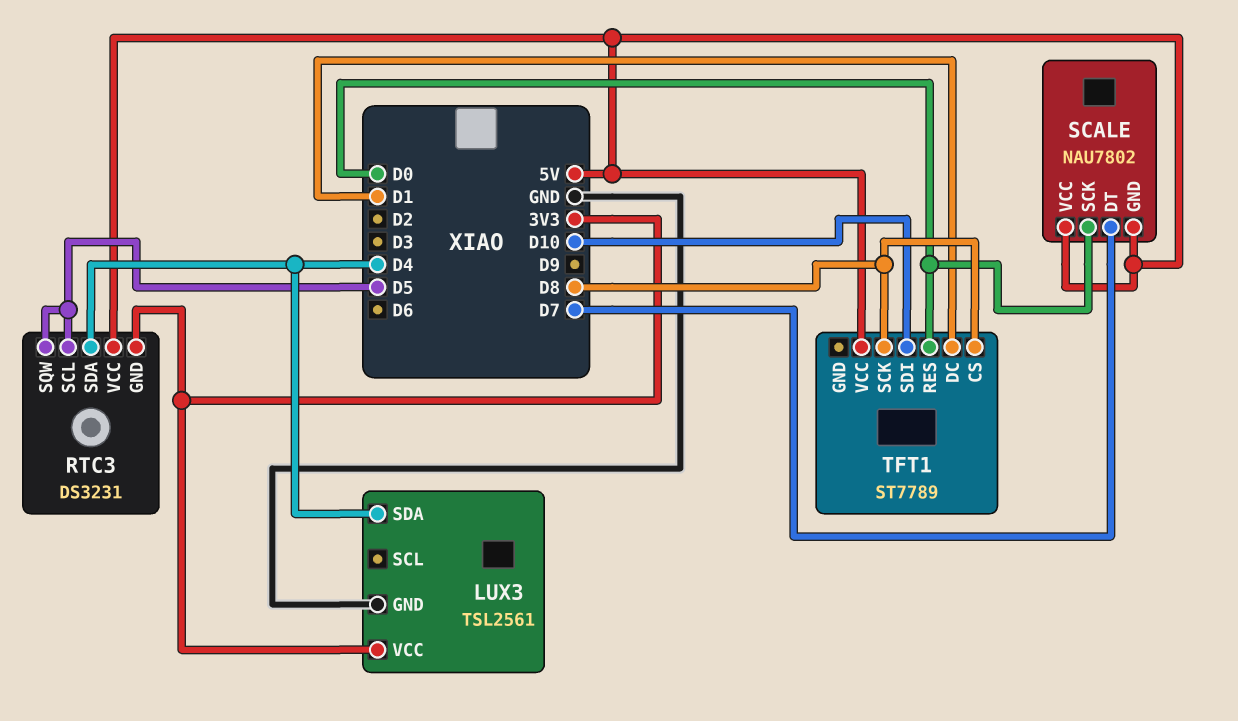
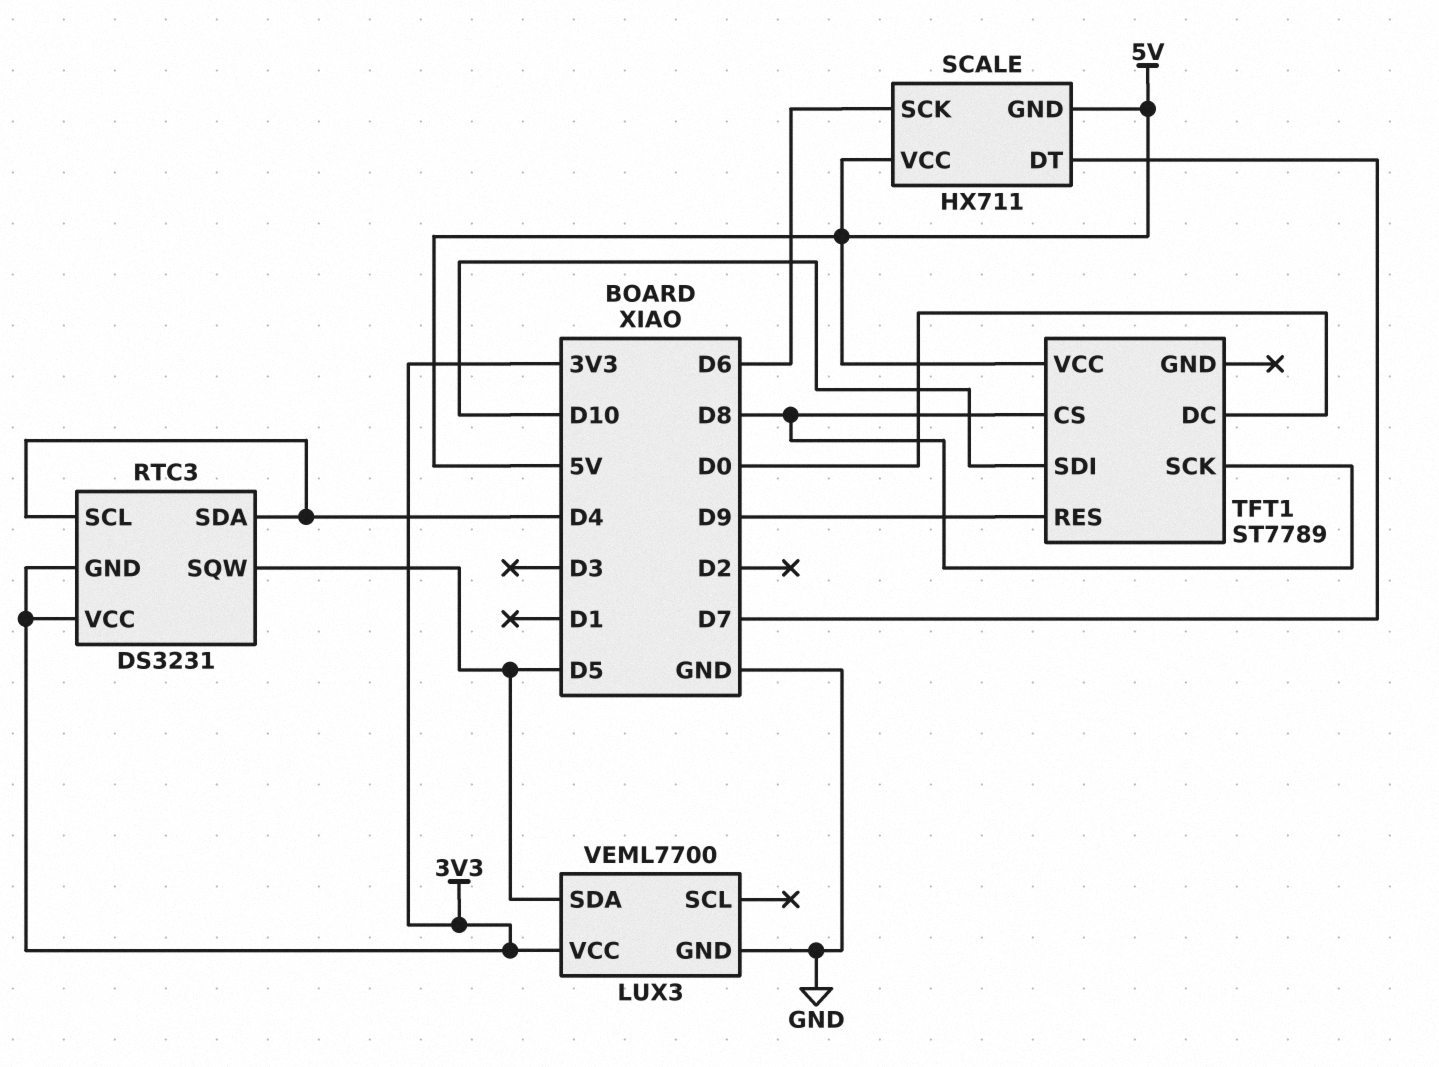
LUX3: TSL2561 -> VEML7700
LUX3 pin SDA: D4 -> D5
RTC3 pin SCL: D5 -> D4
RTC3 pin VCC: 5V -> 3V3
SCALE: NAU7802 -> HX711
SCALE pin SCK: D0 -> D6
TFT1 pin DC: D1 -> D0
TFT1 pin RES: D0 -> D9

